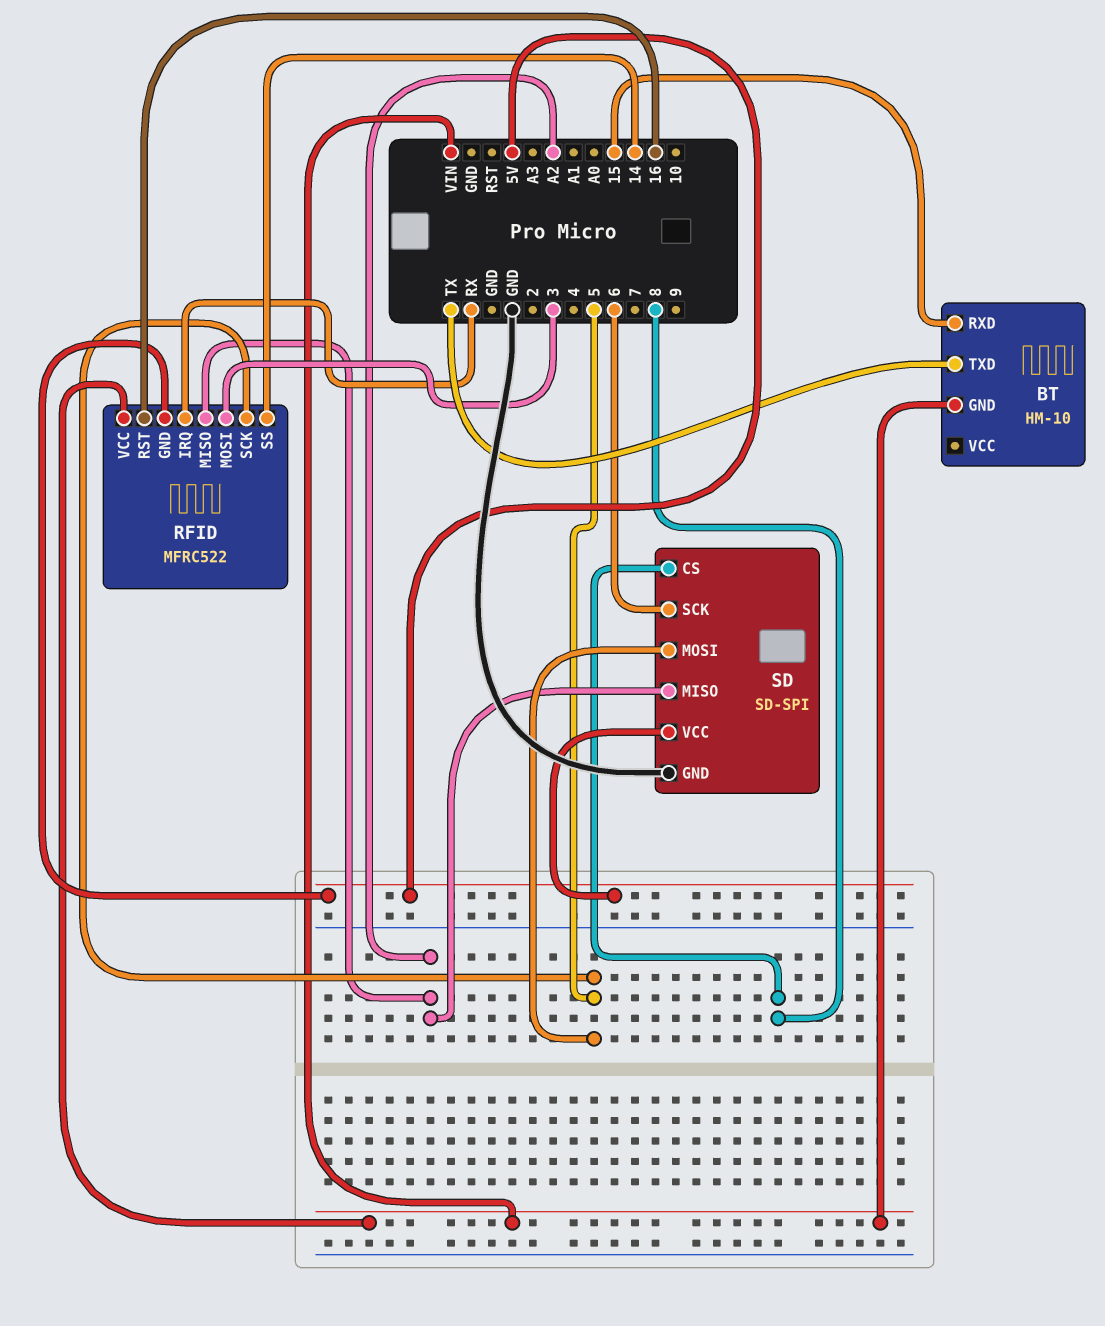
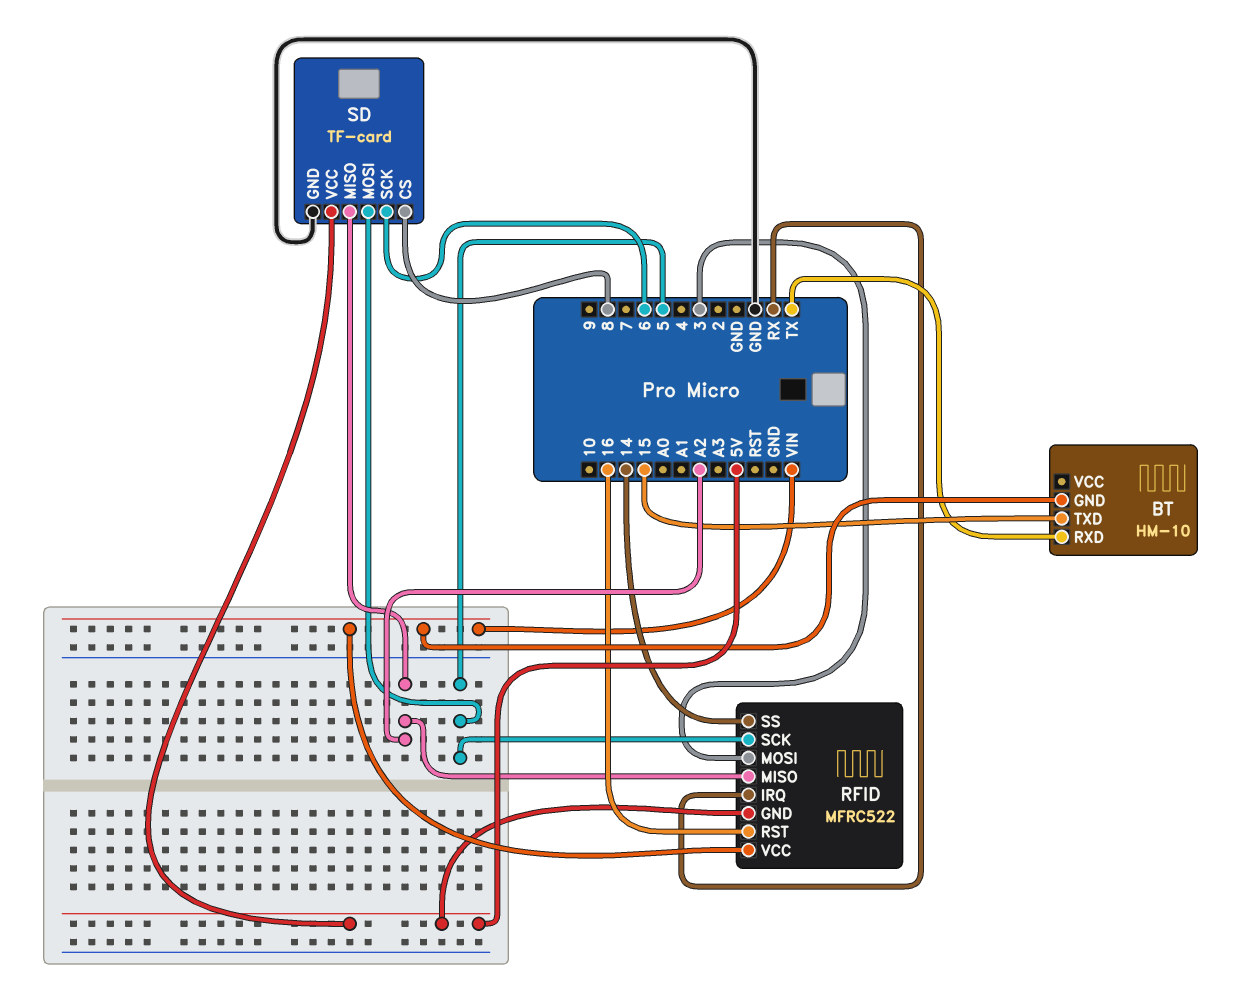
BT pin RXD: 15 -> TX
BT pin TXD: TX -> 15
SD: SD-SPI -> TF-card

